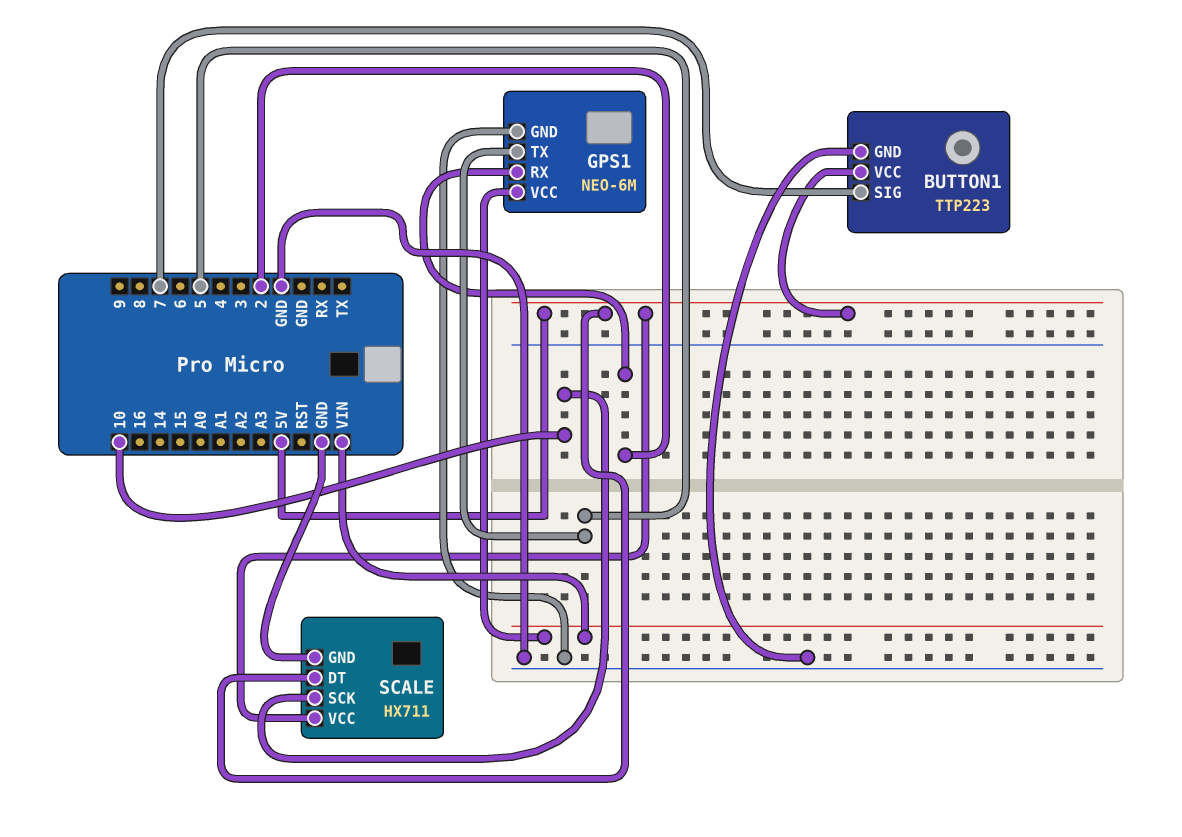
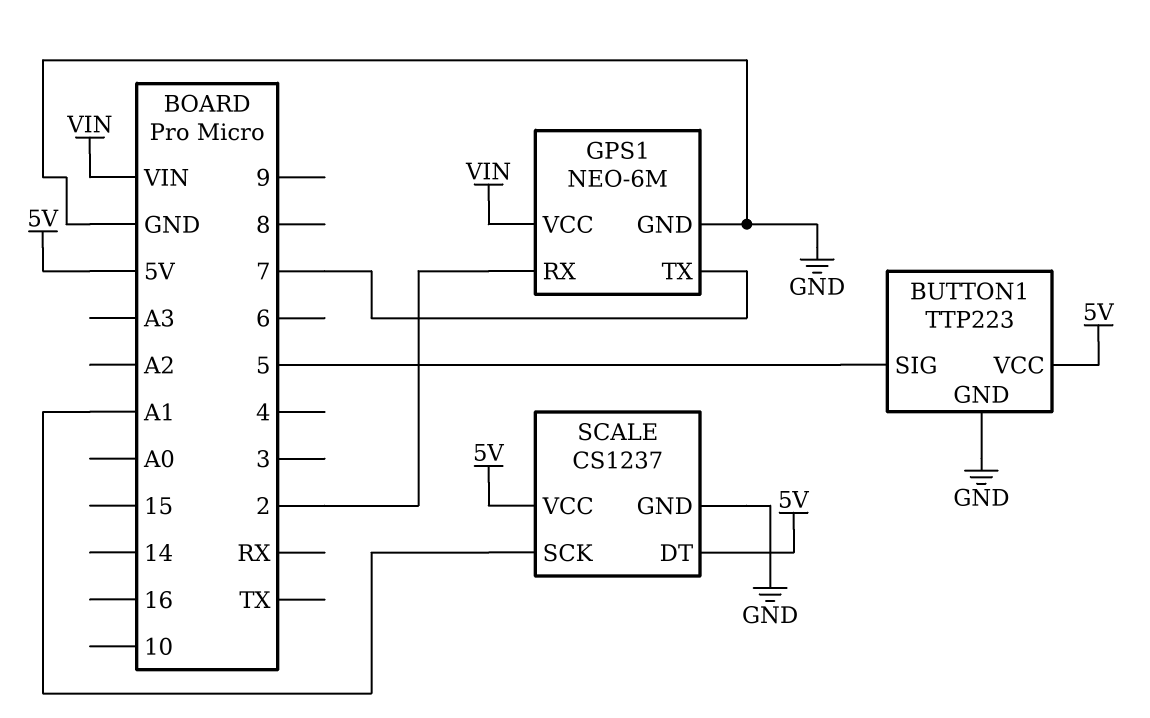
BUTTON1 pin SIG: 7 -> 5
GPS1 pin TX: 5 -> 7
SCALE: HX711 -> CS1237
SCALE pin SCK: 10 -> A1

